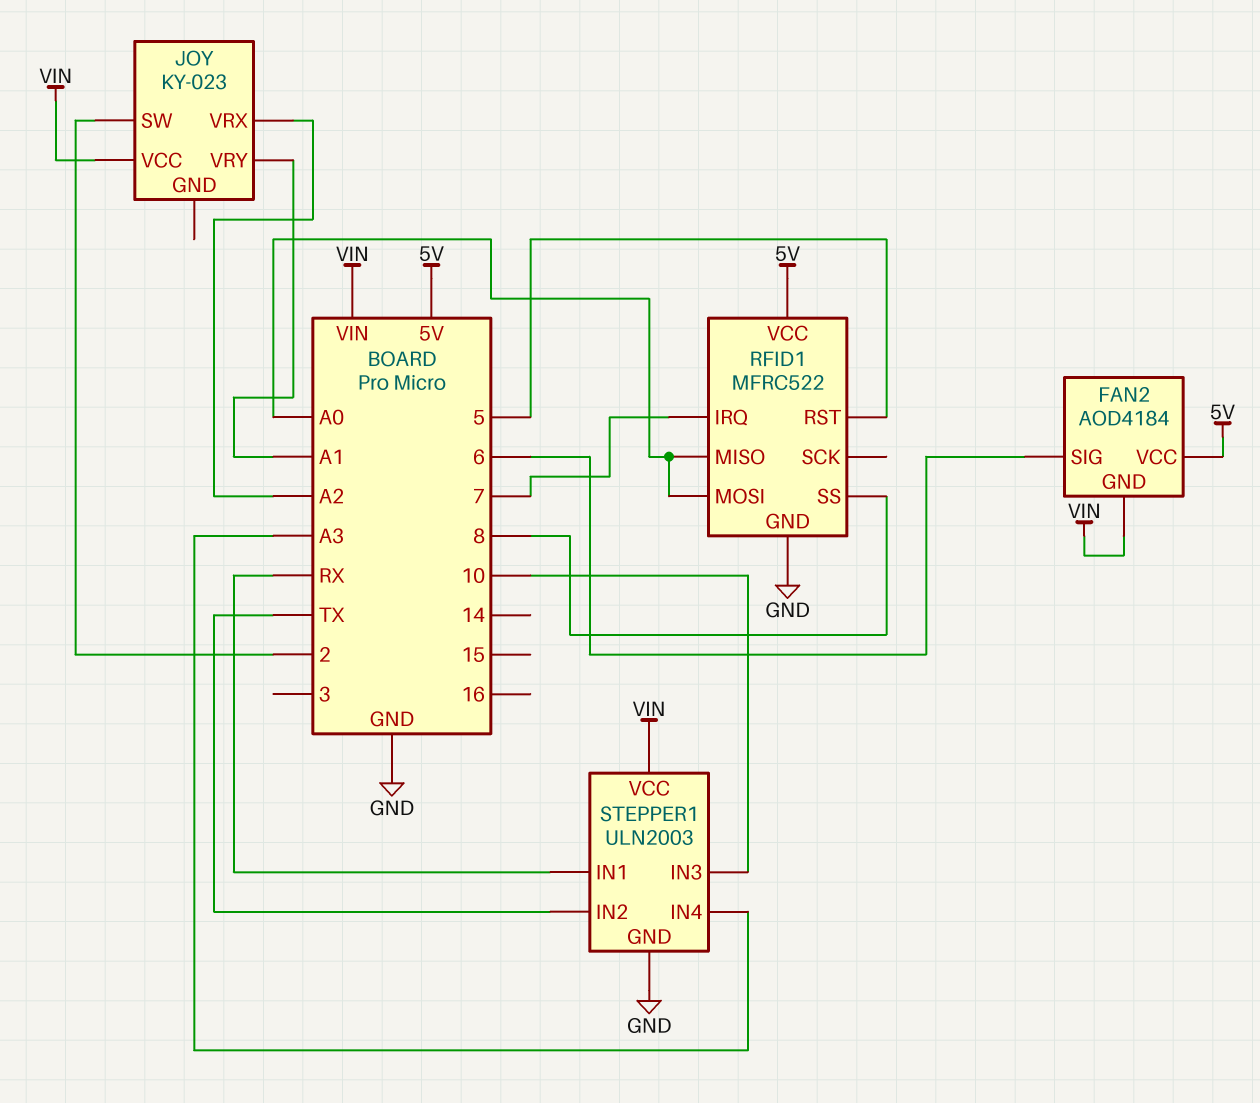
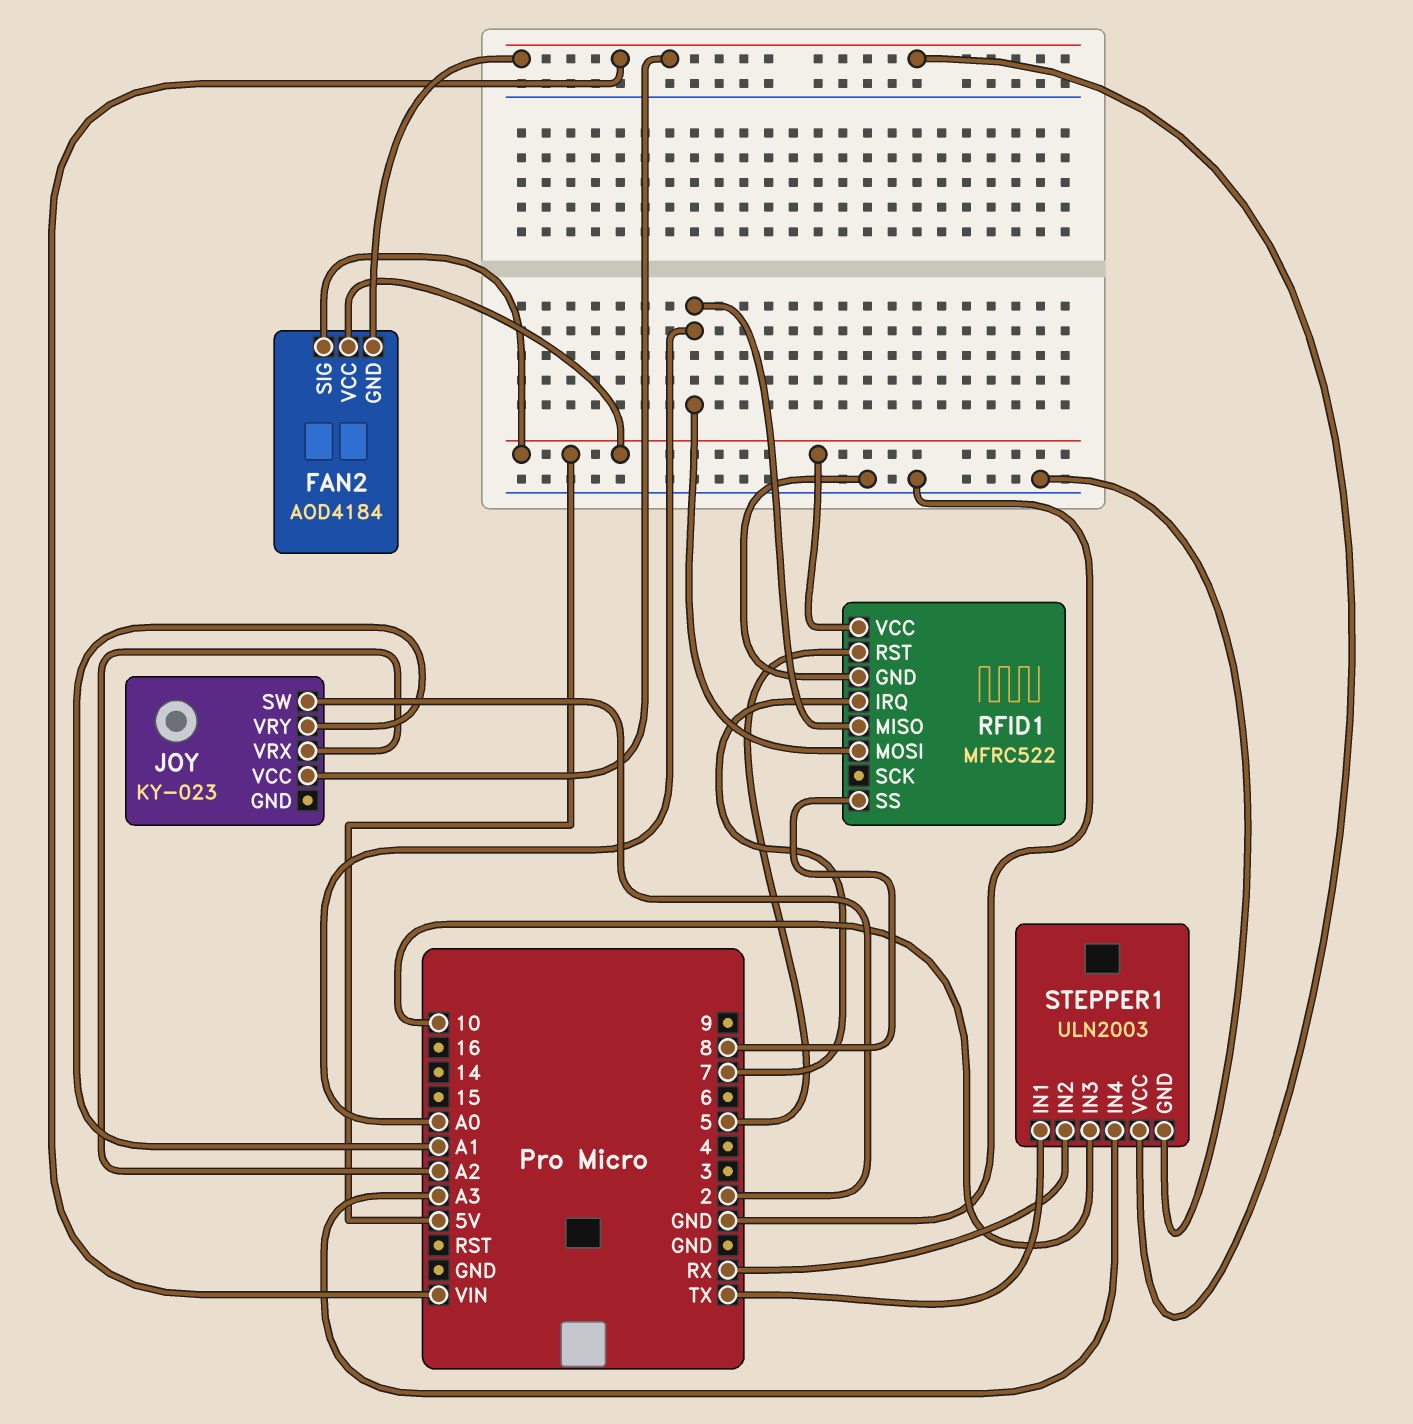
FAN2 pin SIG: 6 -> 5V
STEPPER1 pin IN1: RX -> TX
STEPPER1 pin IN2: TX -> RX

